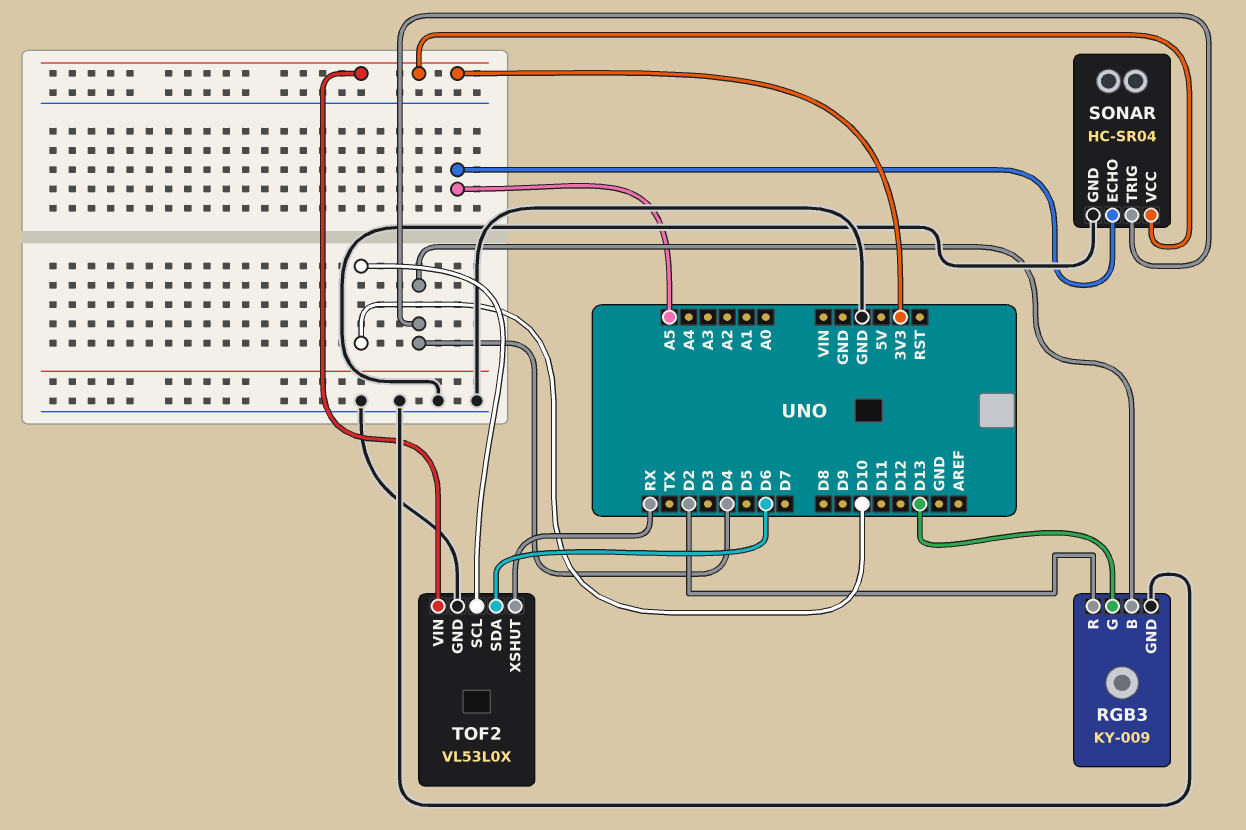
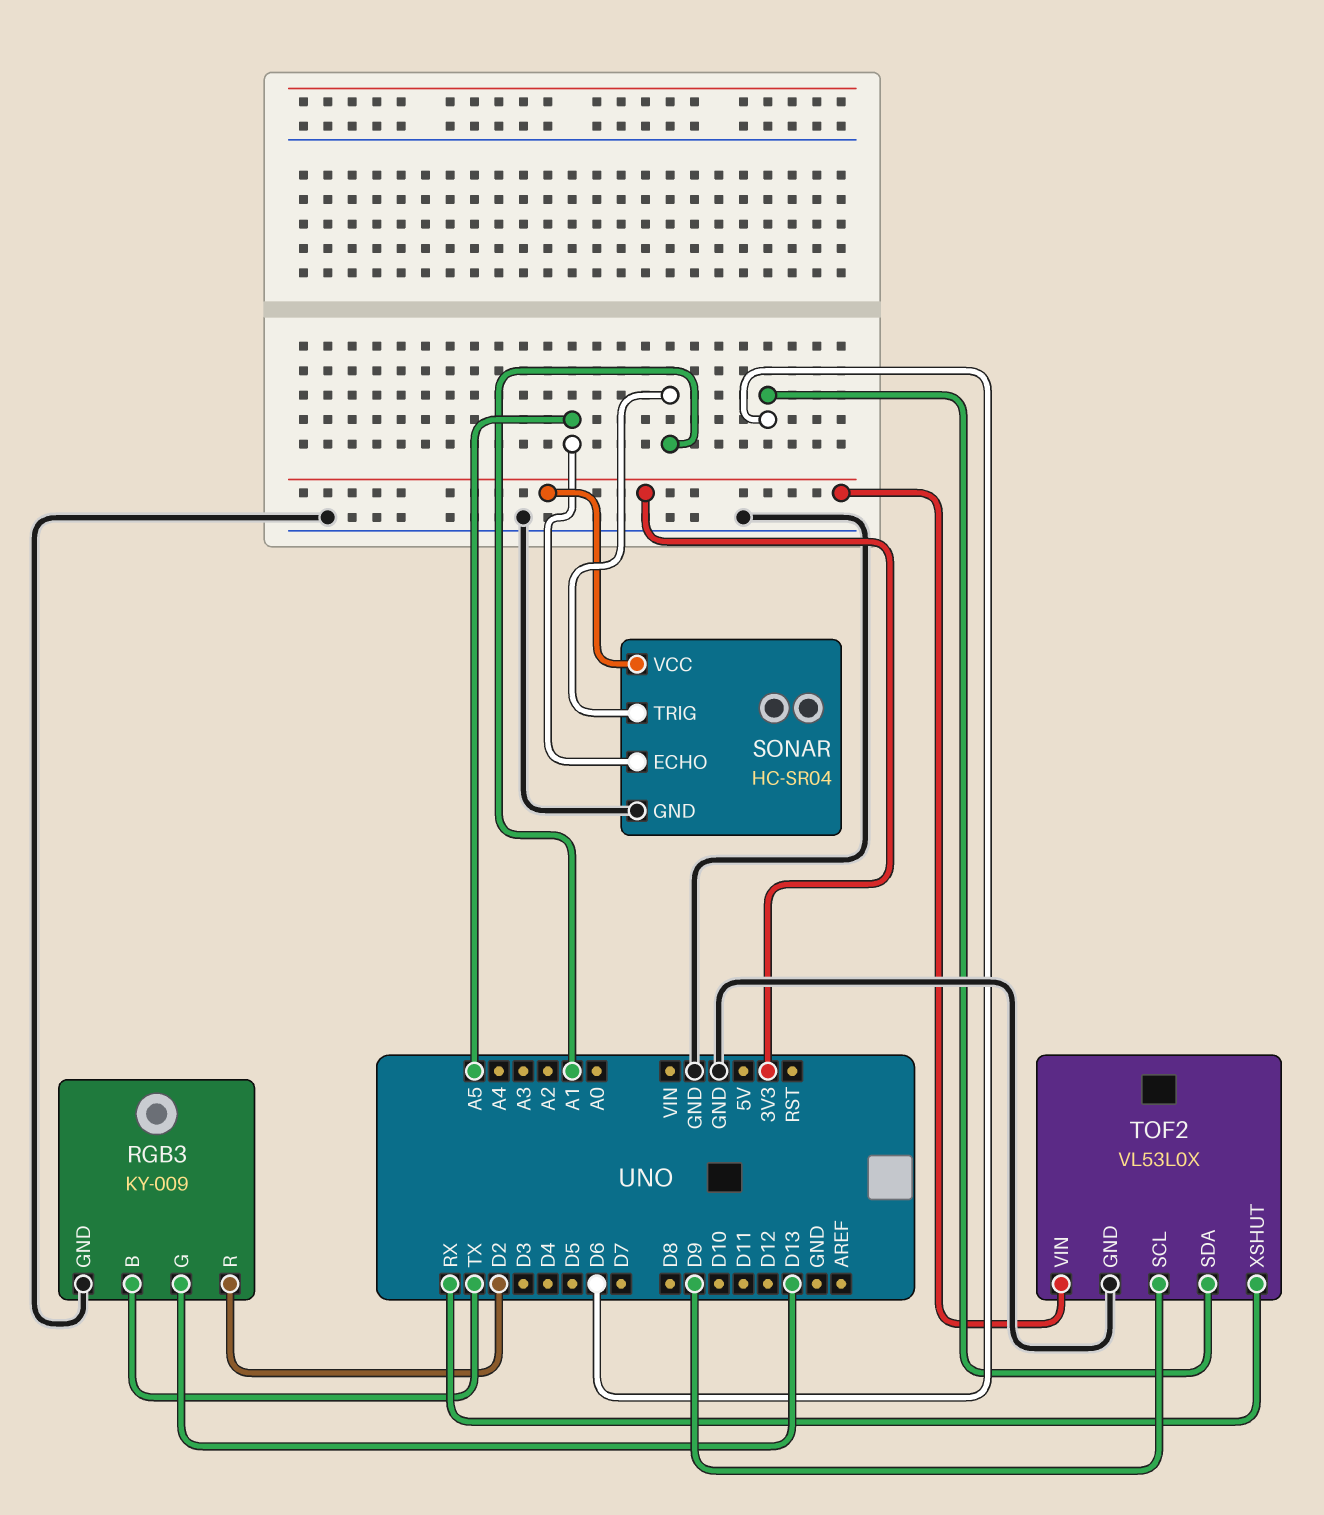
RGB3 pin B: D4 -> TX
SONAR pin TRIG: D4 -> A1
TOF2 pin SCL: D10 -> D9

